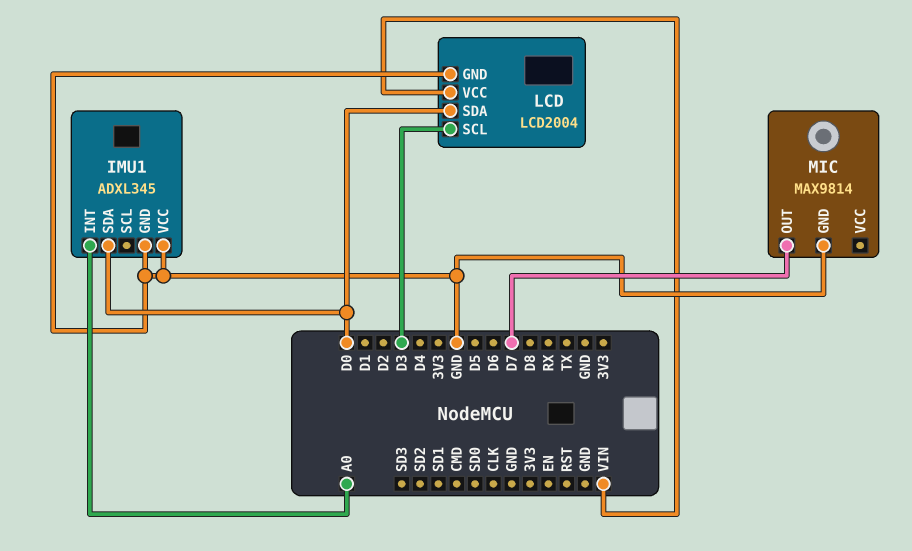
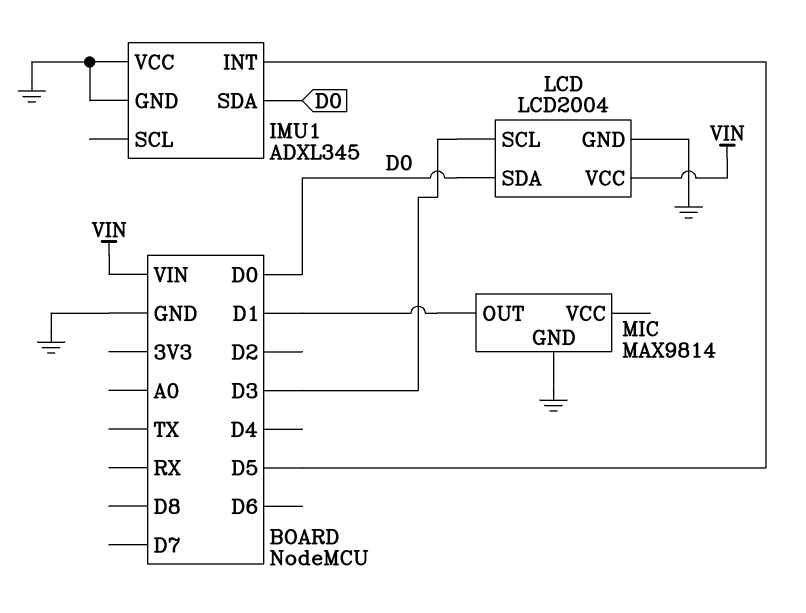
IMU1 pin INT: A0 -> D5
MIC pin OUT: D7 -> D1

